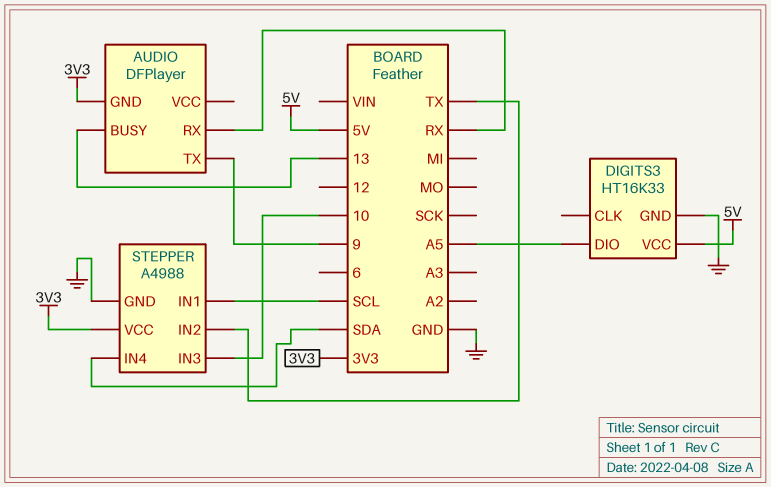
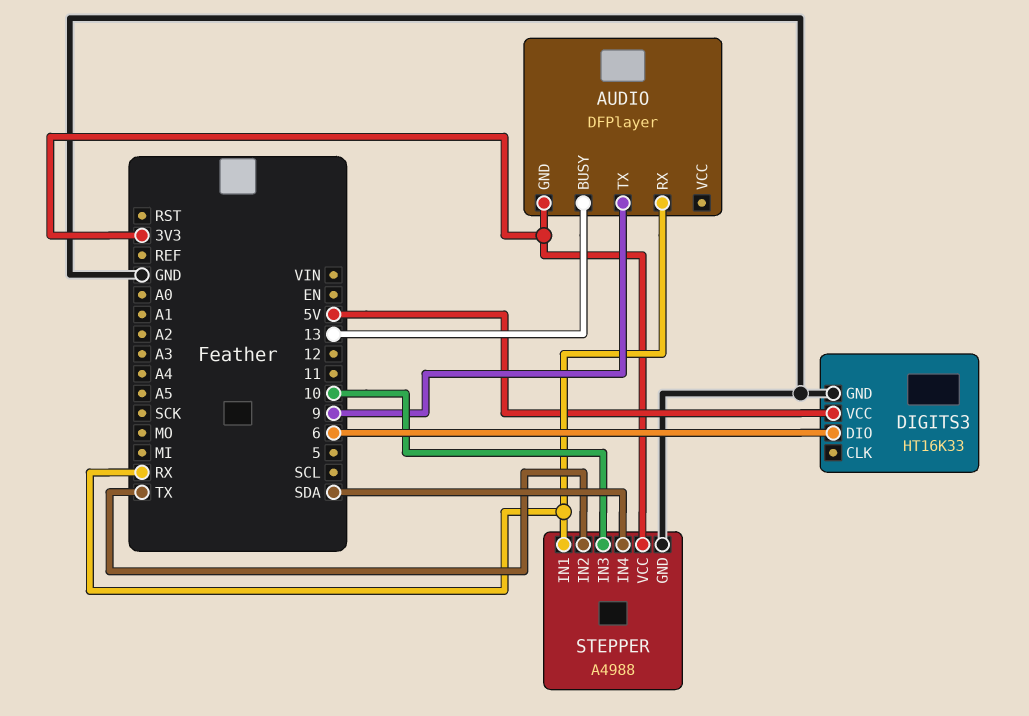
DIGITS3 pin DIO: A5 -> 6
STEPPER pin IN1: SCL -> RX

